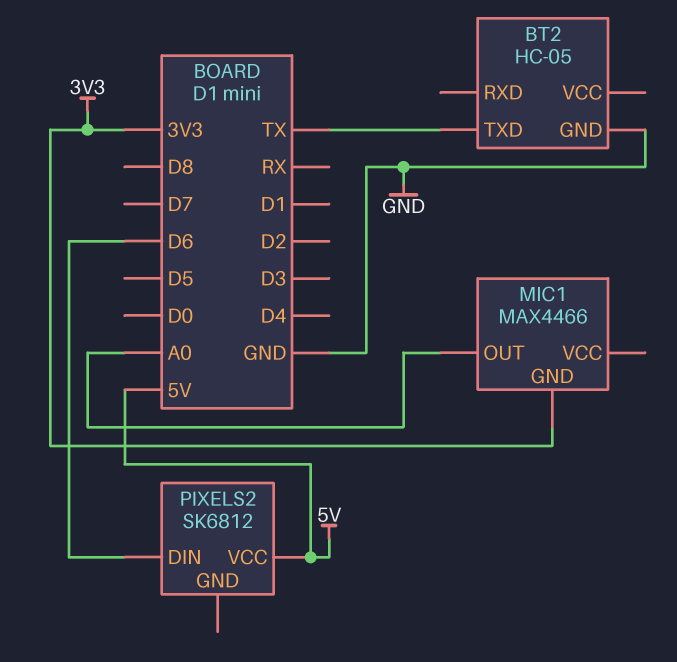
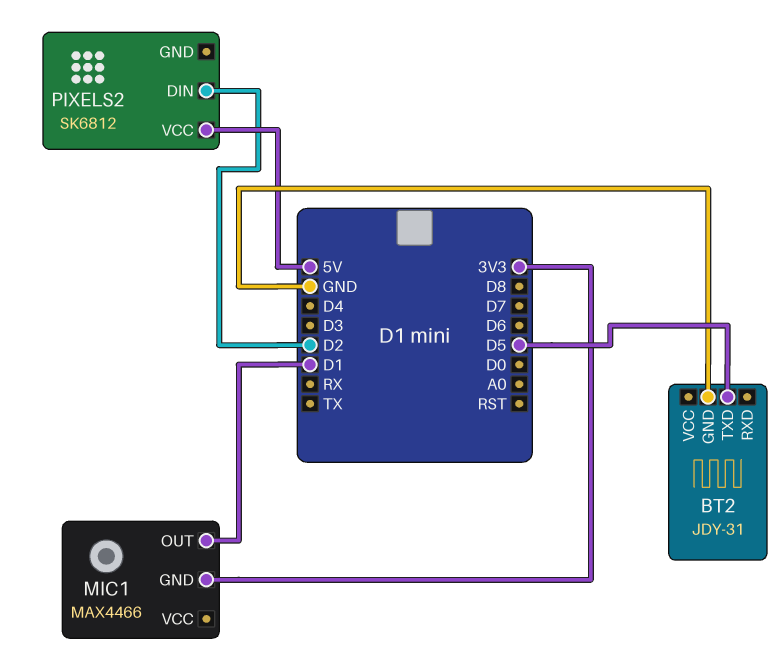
BT2: HC-05 -> JDY-31
BT2 pin TXD: TX -> D5
MIC1 pin OUT: A0 -> D1
PIXELS2 pin DIN: D6 -> D2

